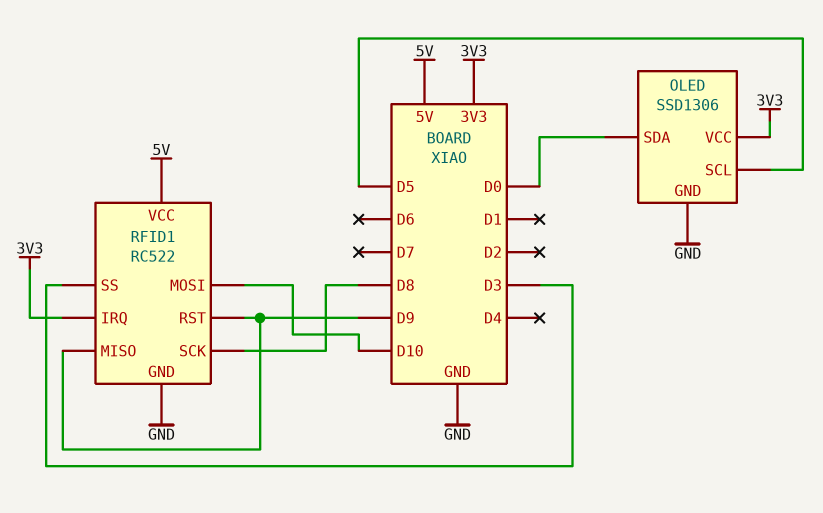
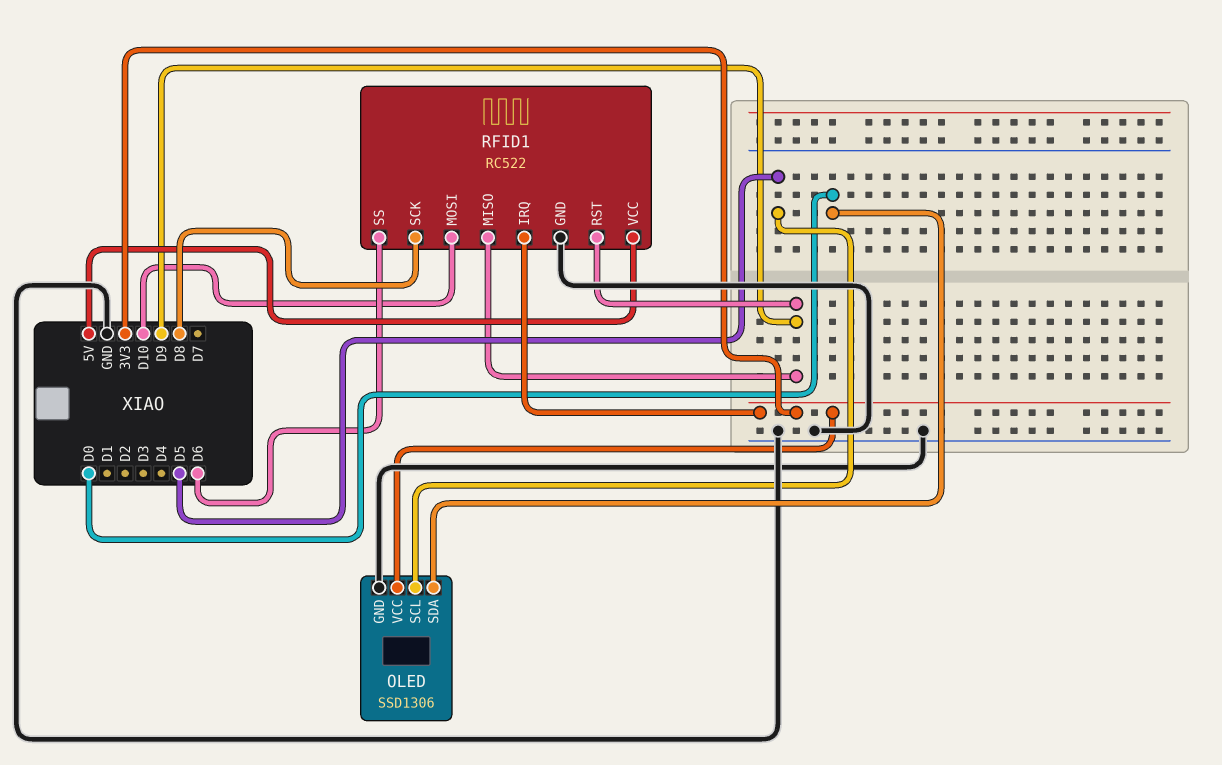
RFID1 pin SS: D3 -> D6

